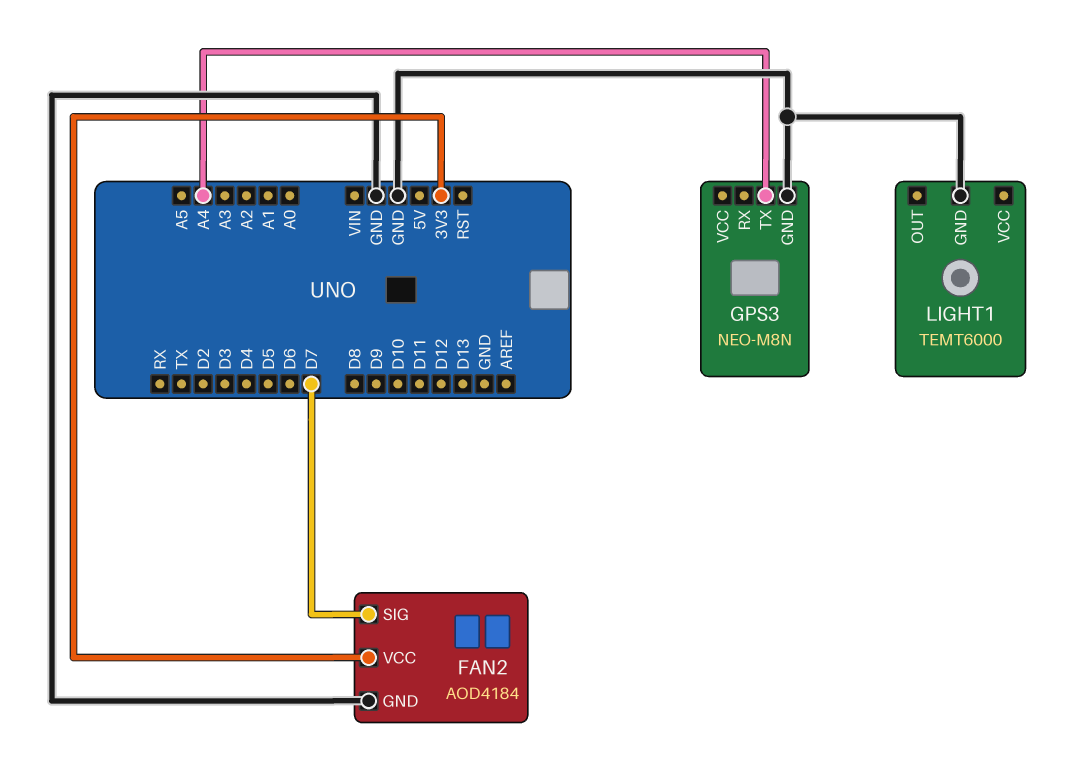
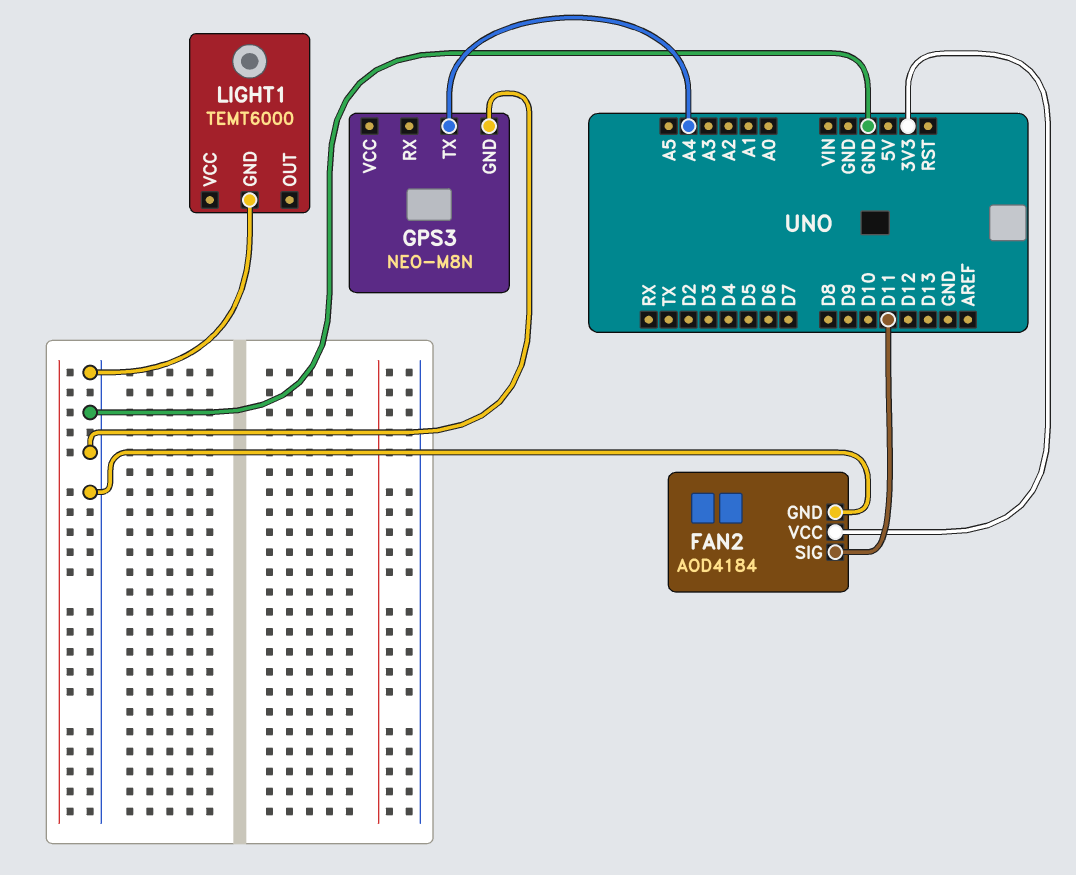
FAN2 pin SIG: D7 -> D11

